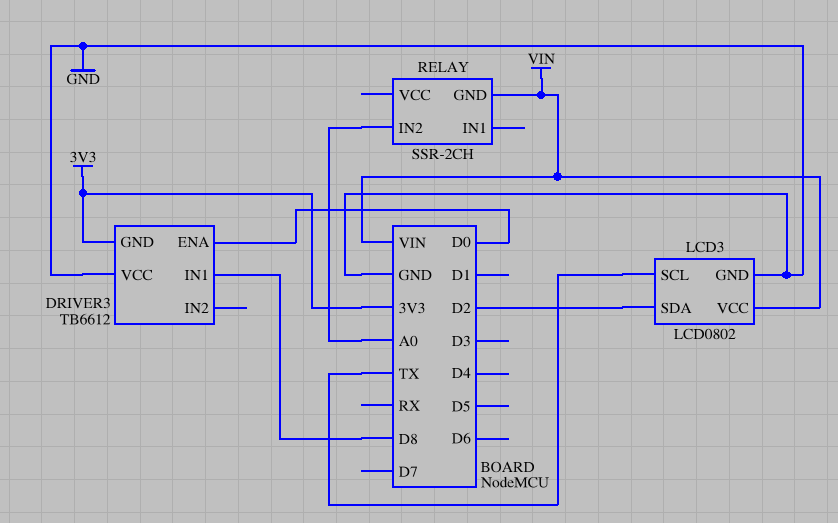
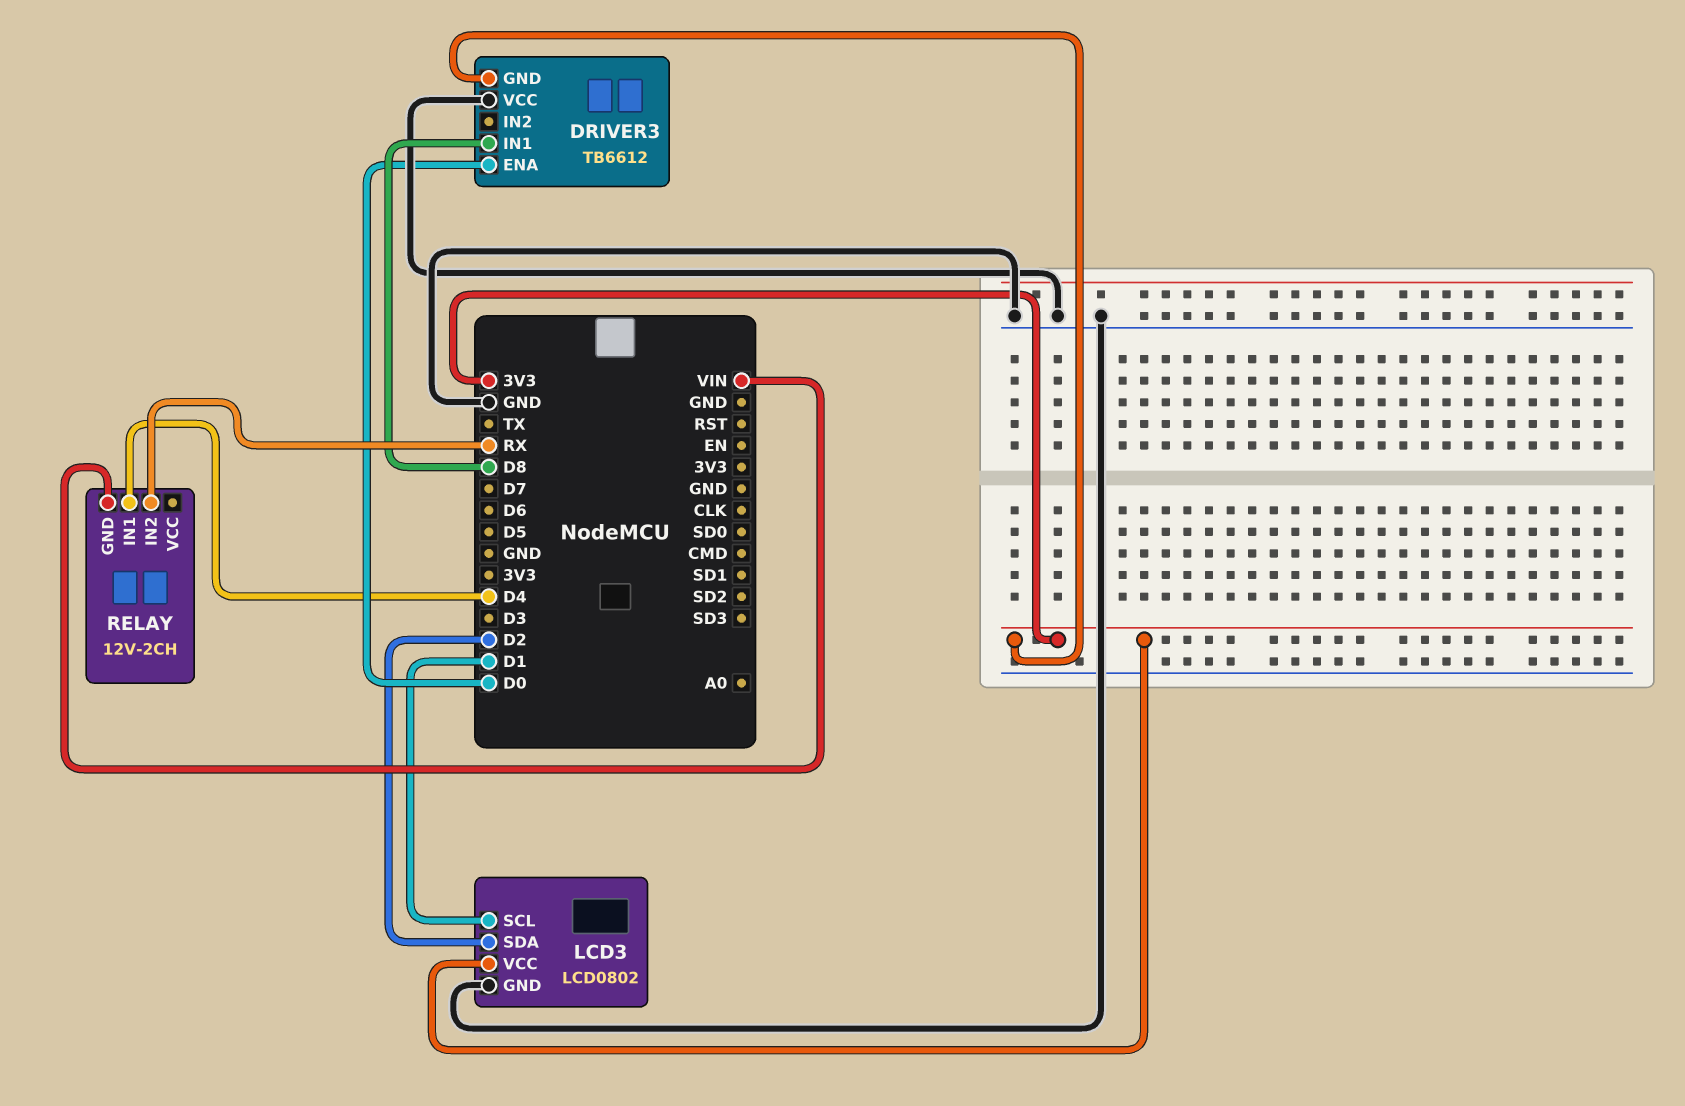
LCD3 pin SCL: TX -> D1
LCD3 pin VCC: VIN -> 3V3
RELAY: SSR-2CH -> 12V-2CH
RELAY pin IN1: none -> D4
RELAY pin IN2: A0 -> RX

